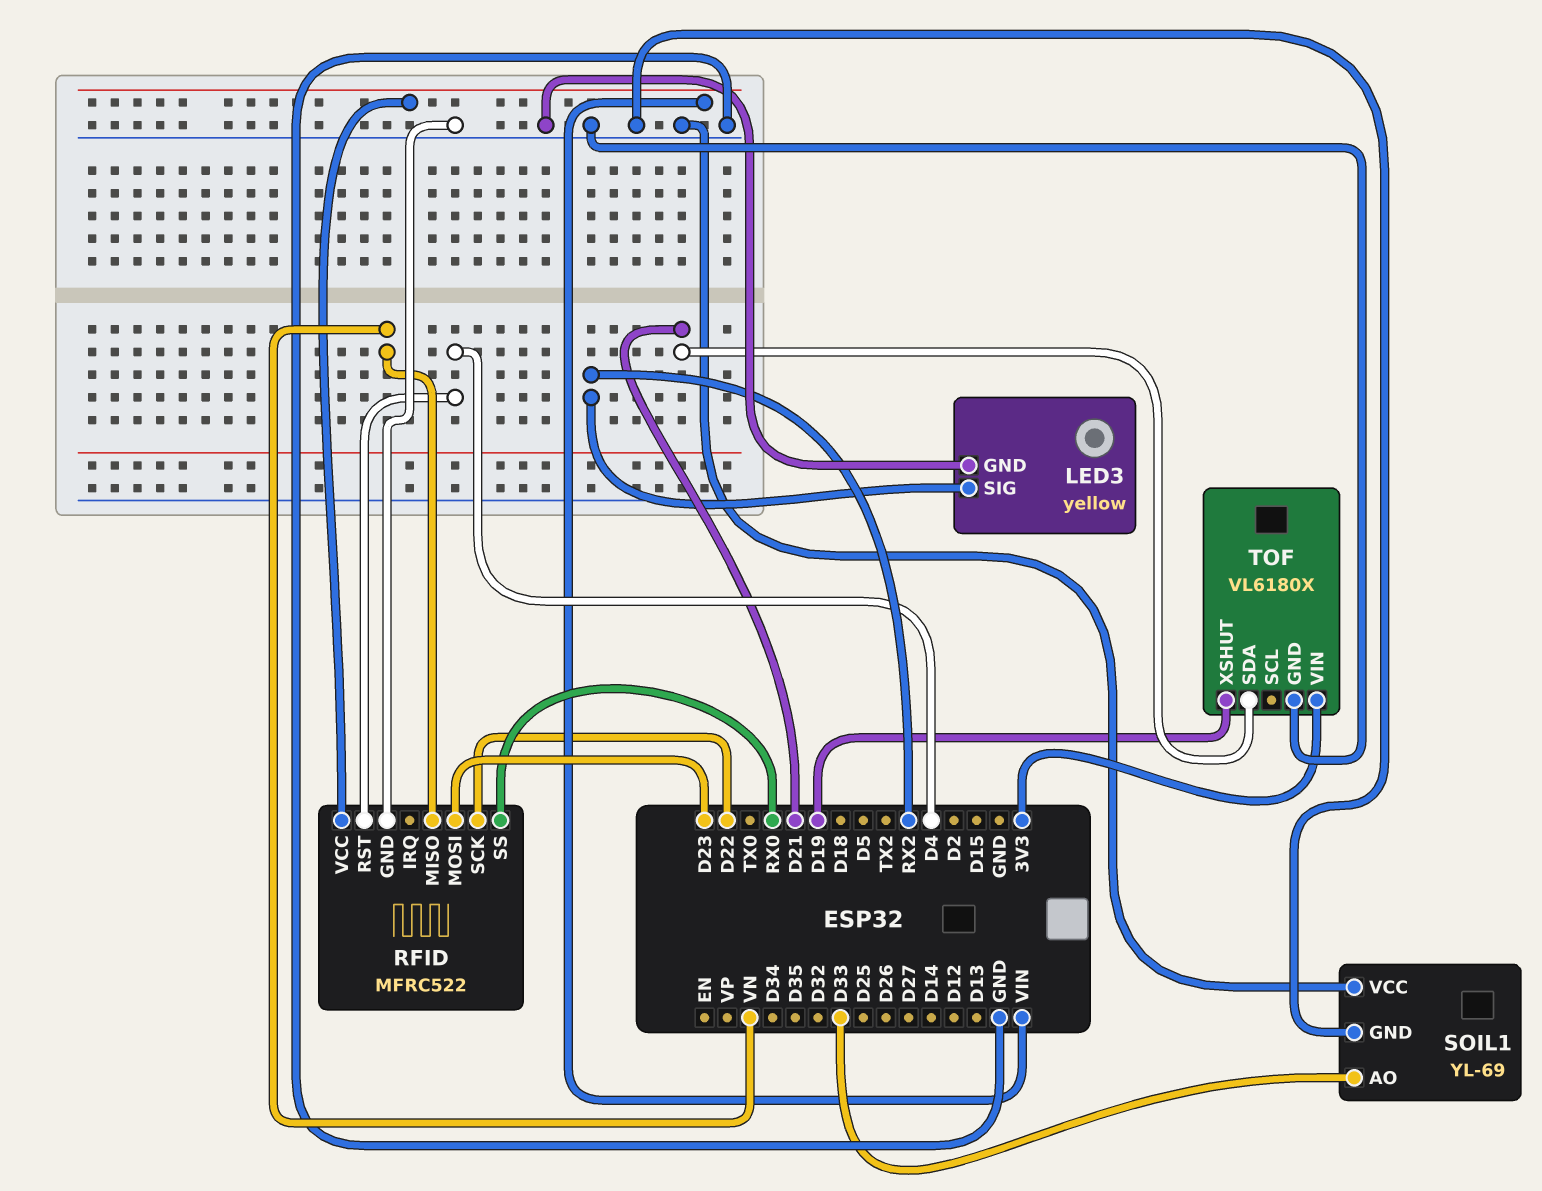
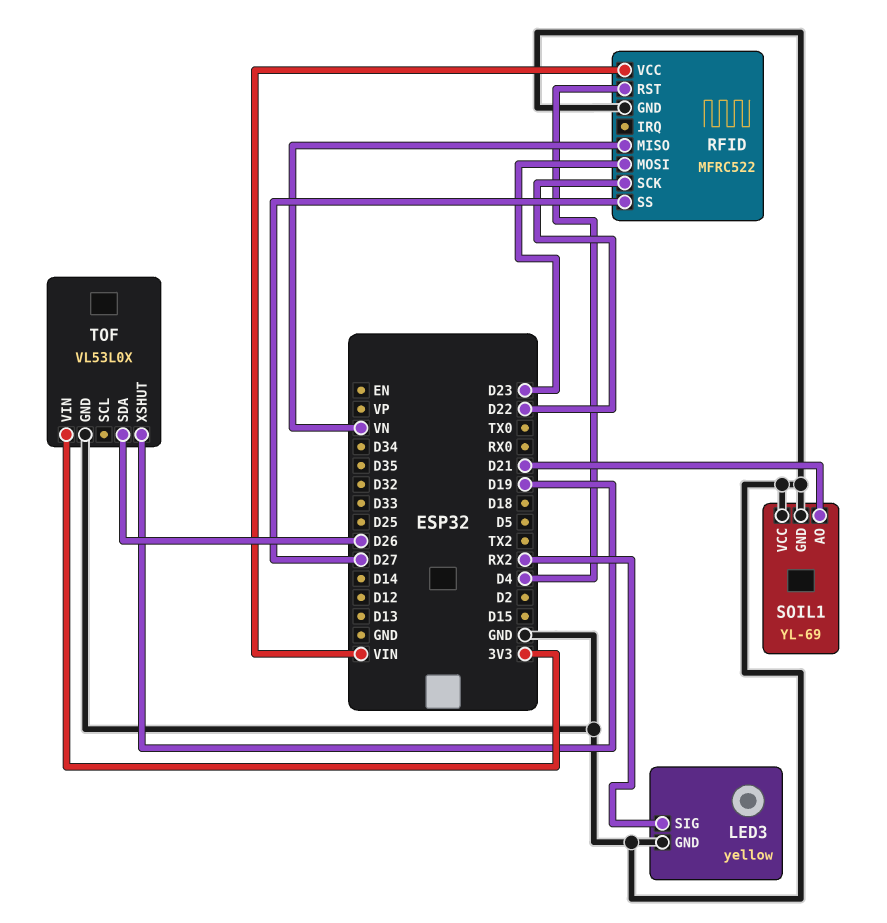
RFID pin SS: RX0 -> D27
SOIL1 pin AO: D33 -> D21
TOF: VL6180X -> VL53L0X
TOF pin SDA: D21 -> D26

